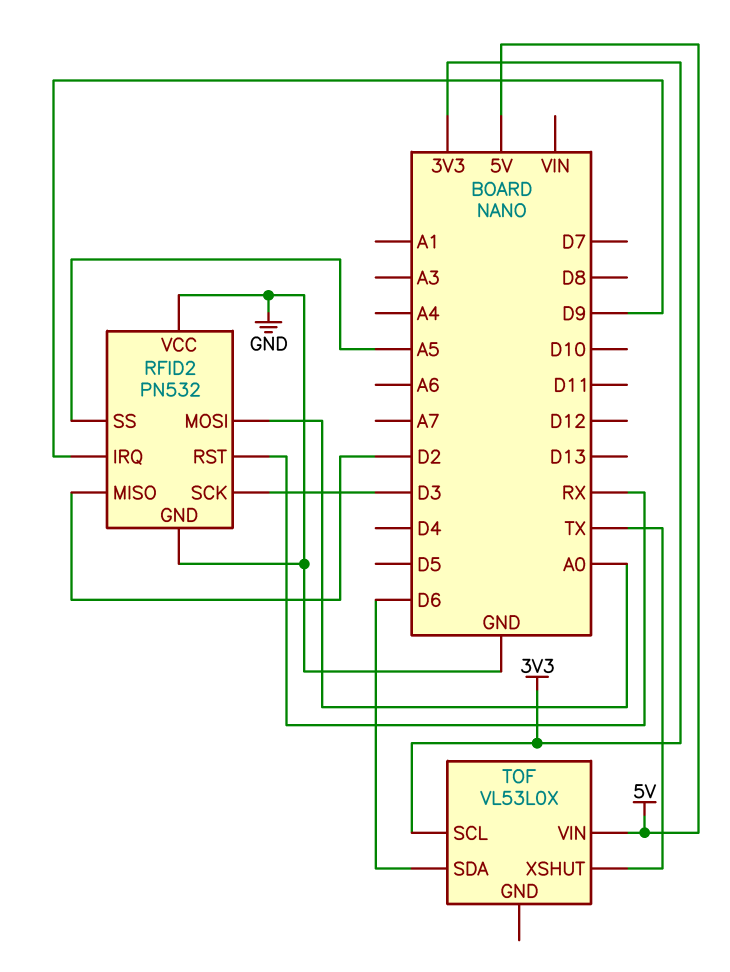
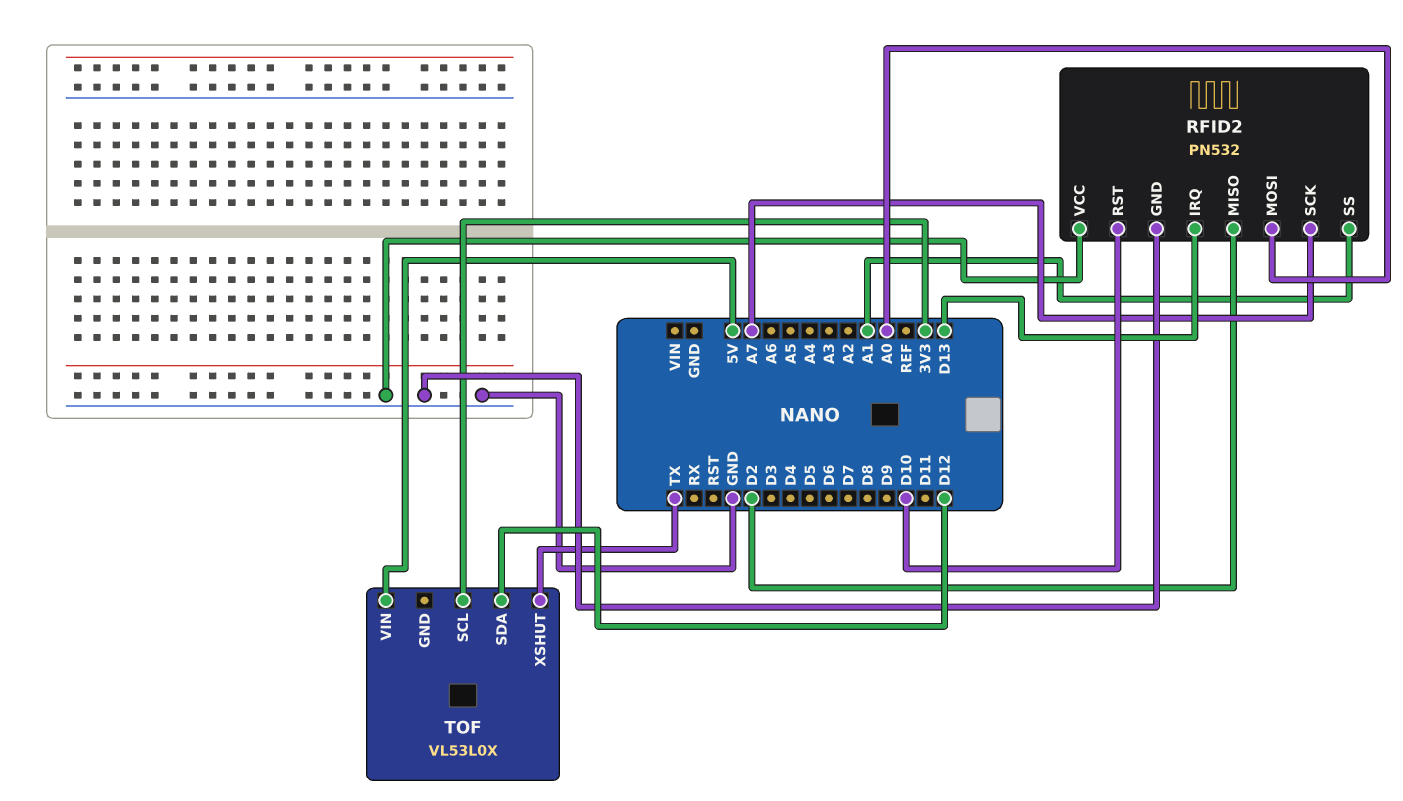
RFID2 pin IRQ: D9 -> D13
RFID2 pin RST: RX -> D10
RFID2 pin SCK: D3 -> A7
RFID2 pin SS: A5 -> A1
TOF pin SDA: D6 -> D12

